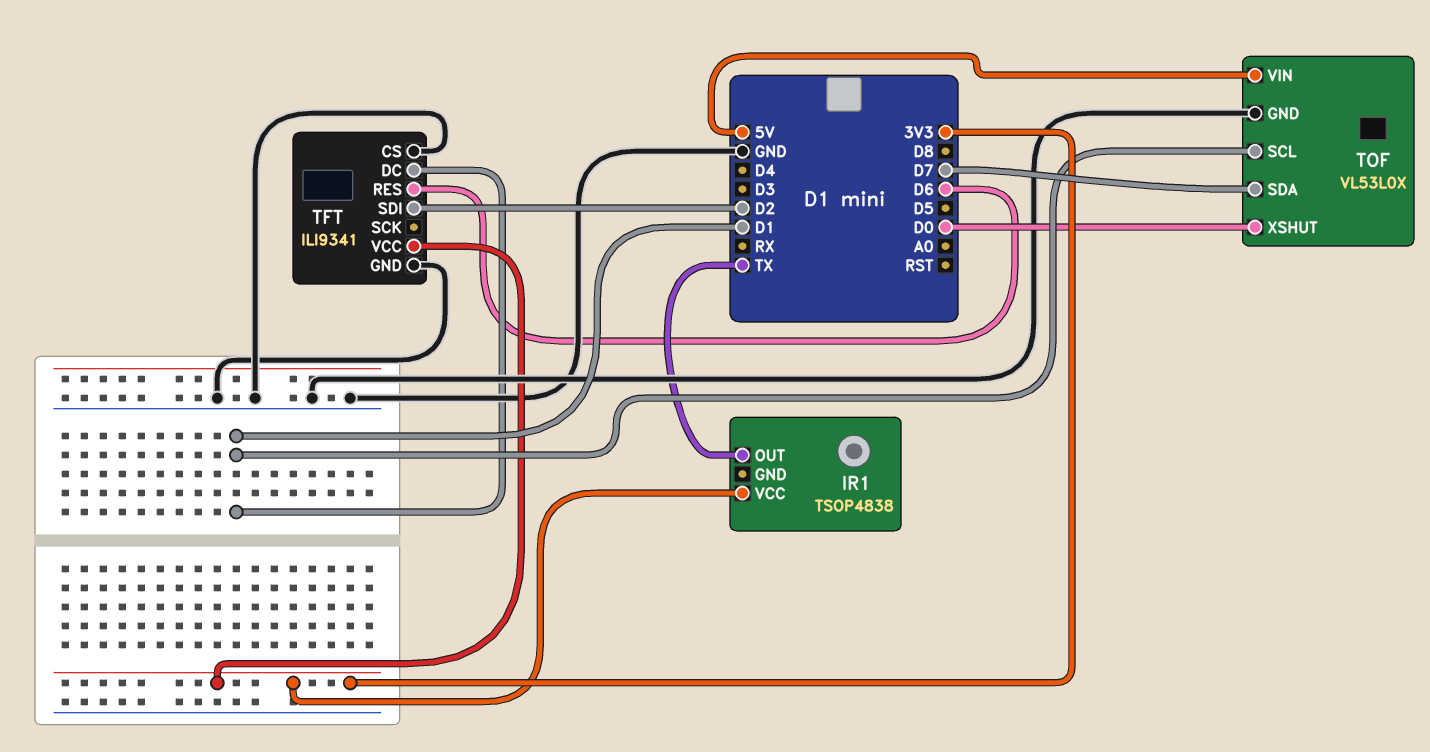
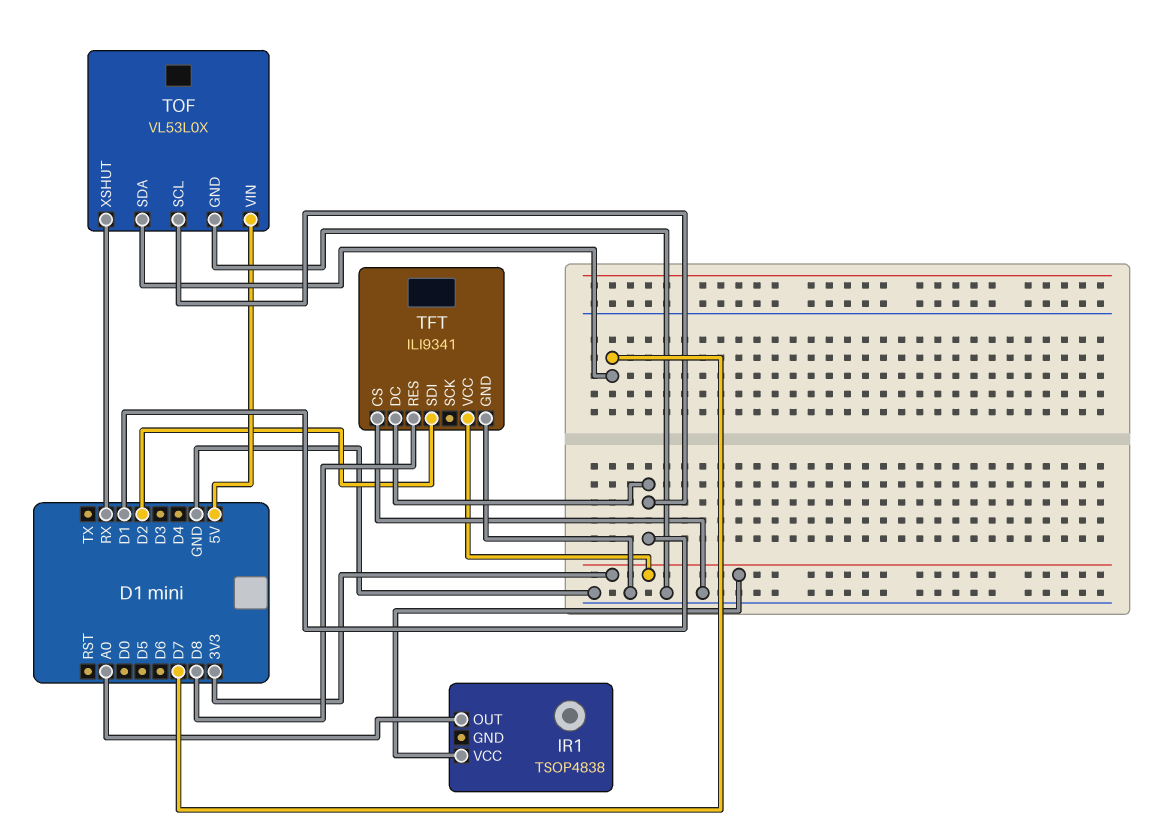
IR1 pin OUT: TX -> A0
TFT pin RES: D6 -> D8
TOF pin XSHUT: D0 -> RX

